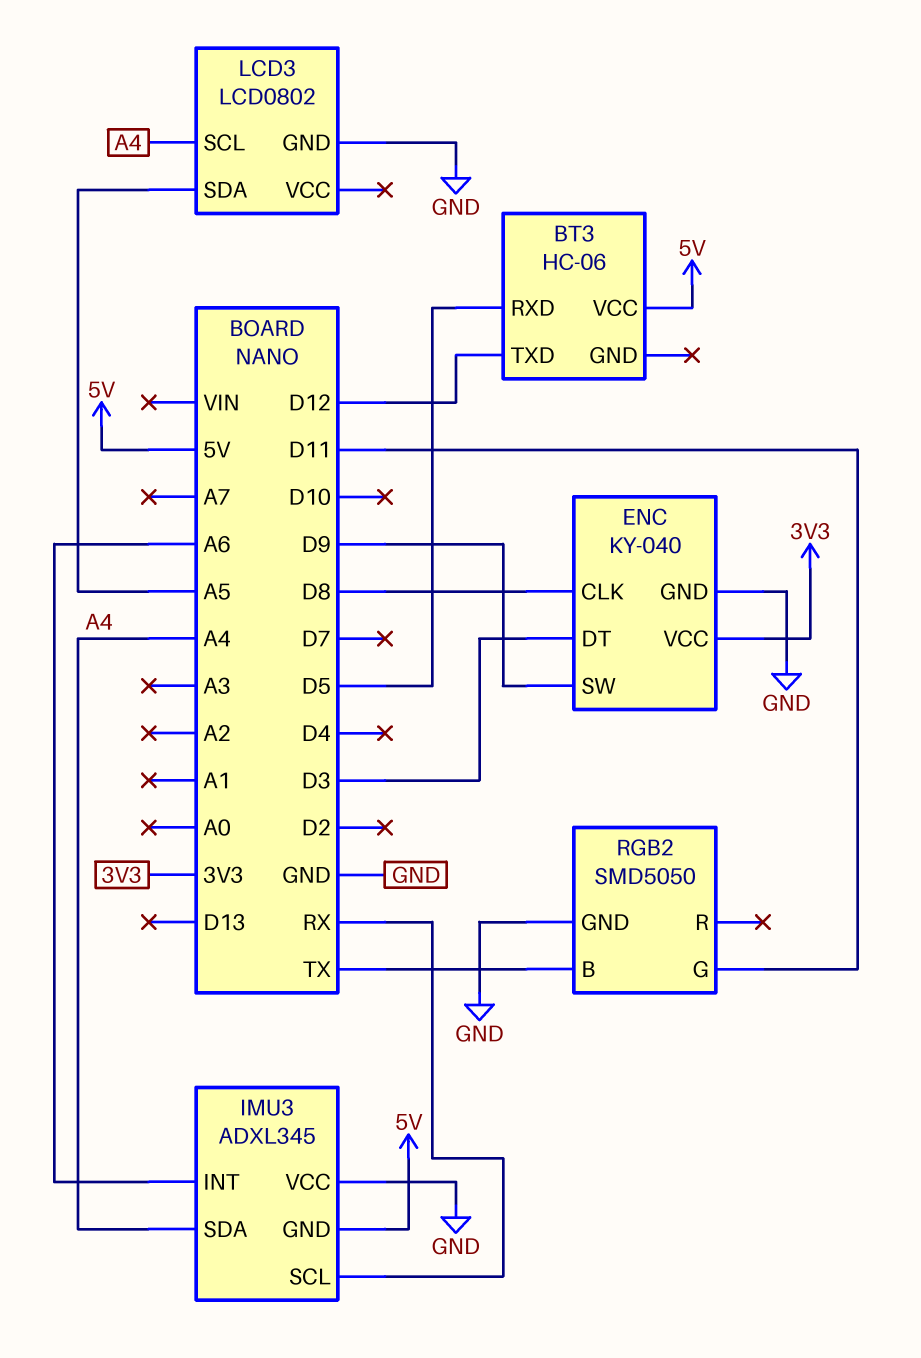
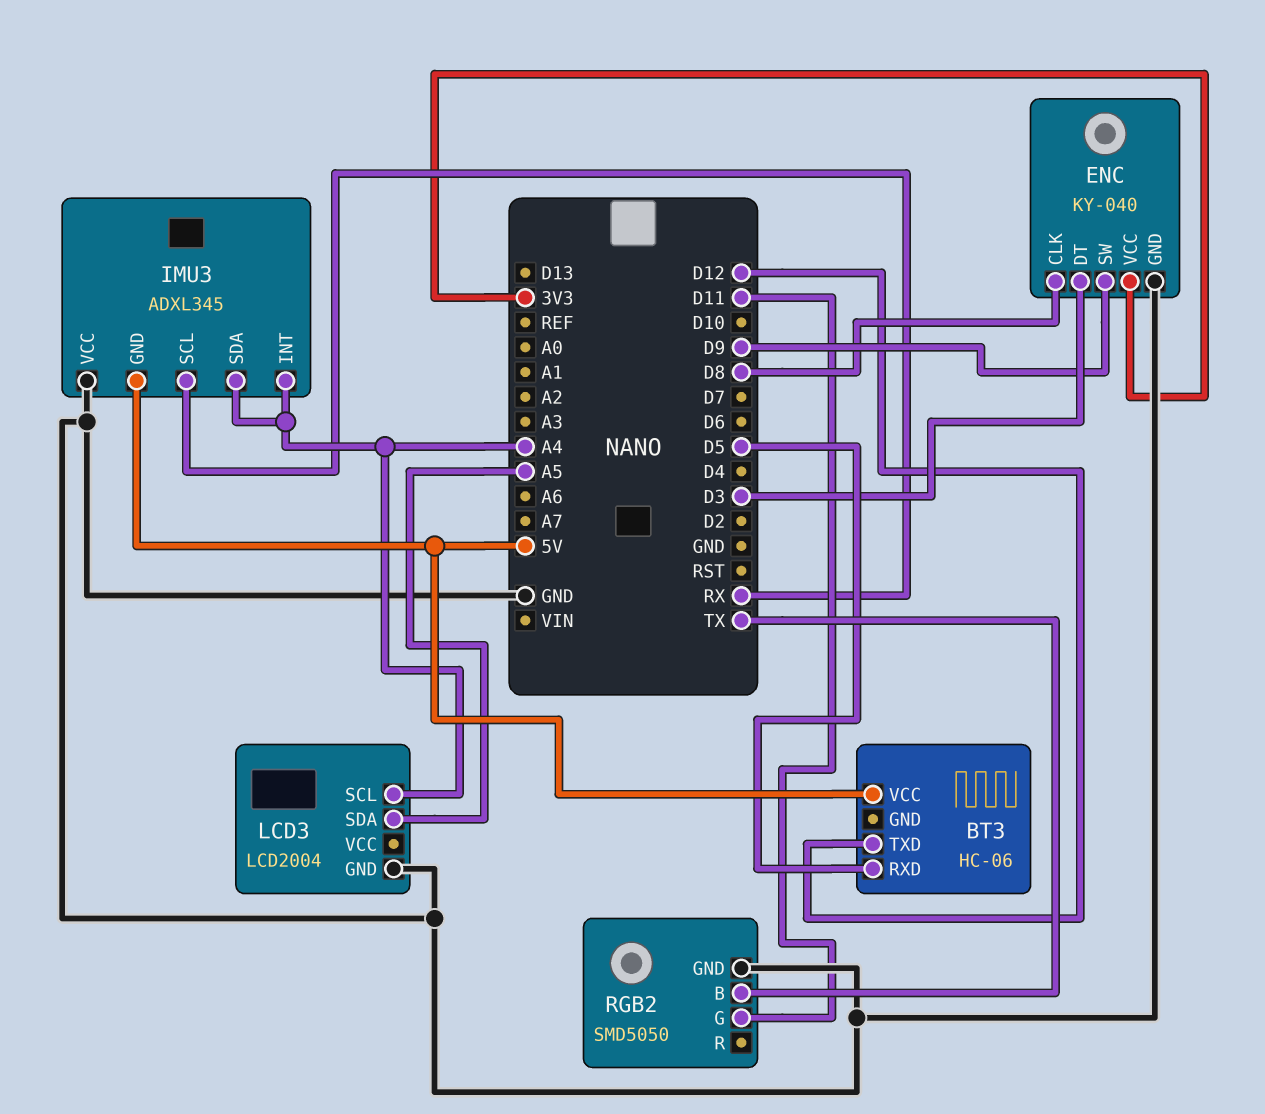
IMU3 pin INT: A6 -> A4
LCD3: LCD0802 -> LCD2004

